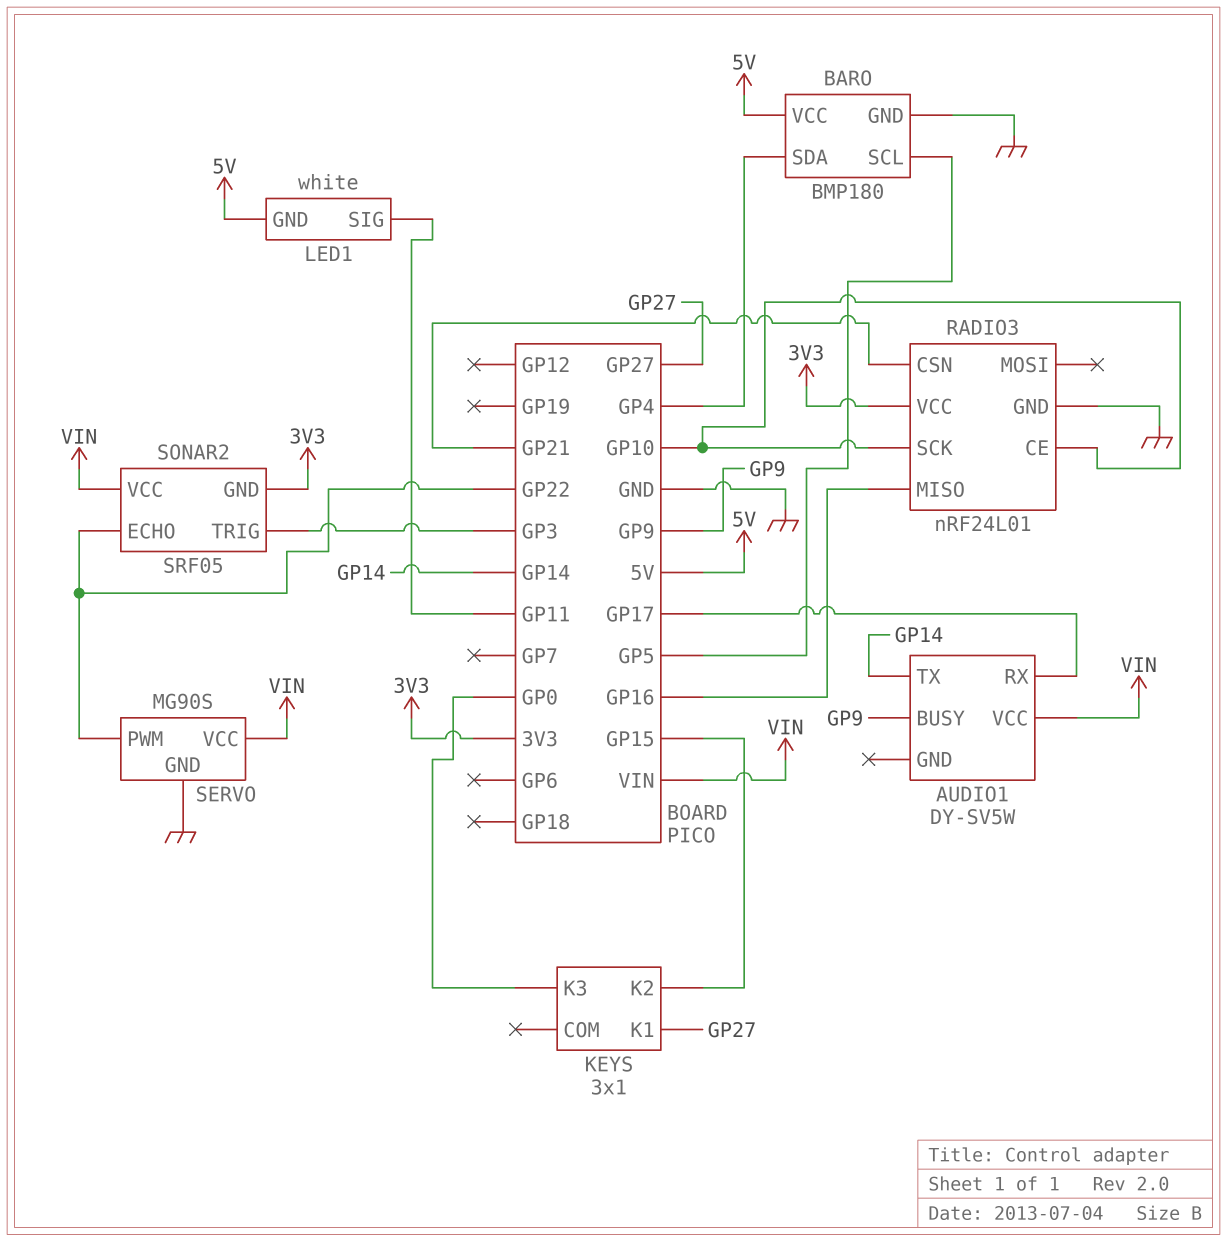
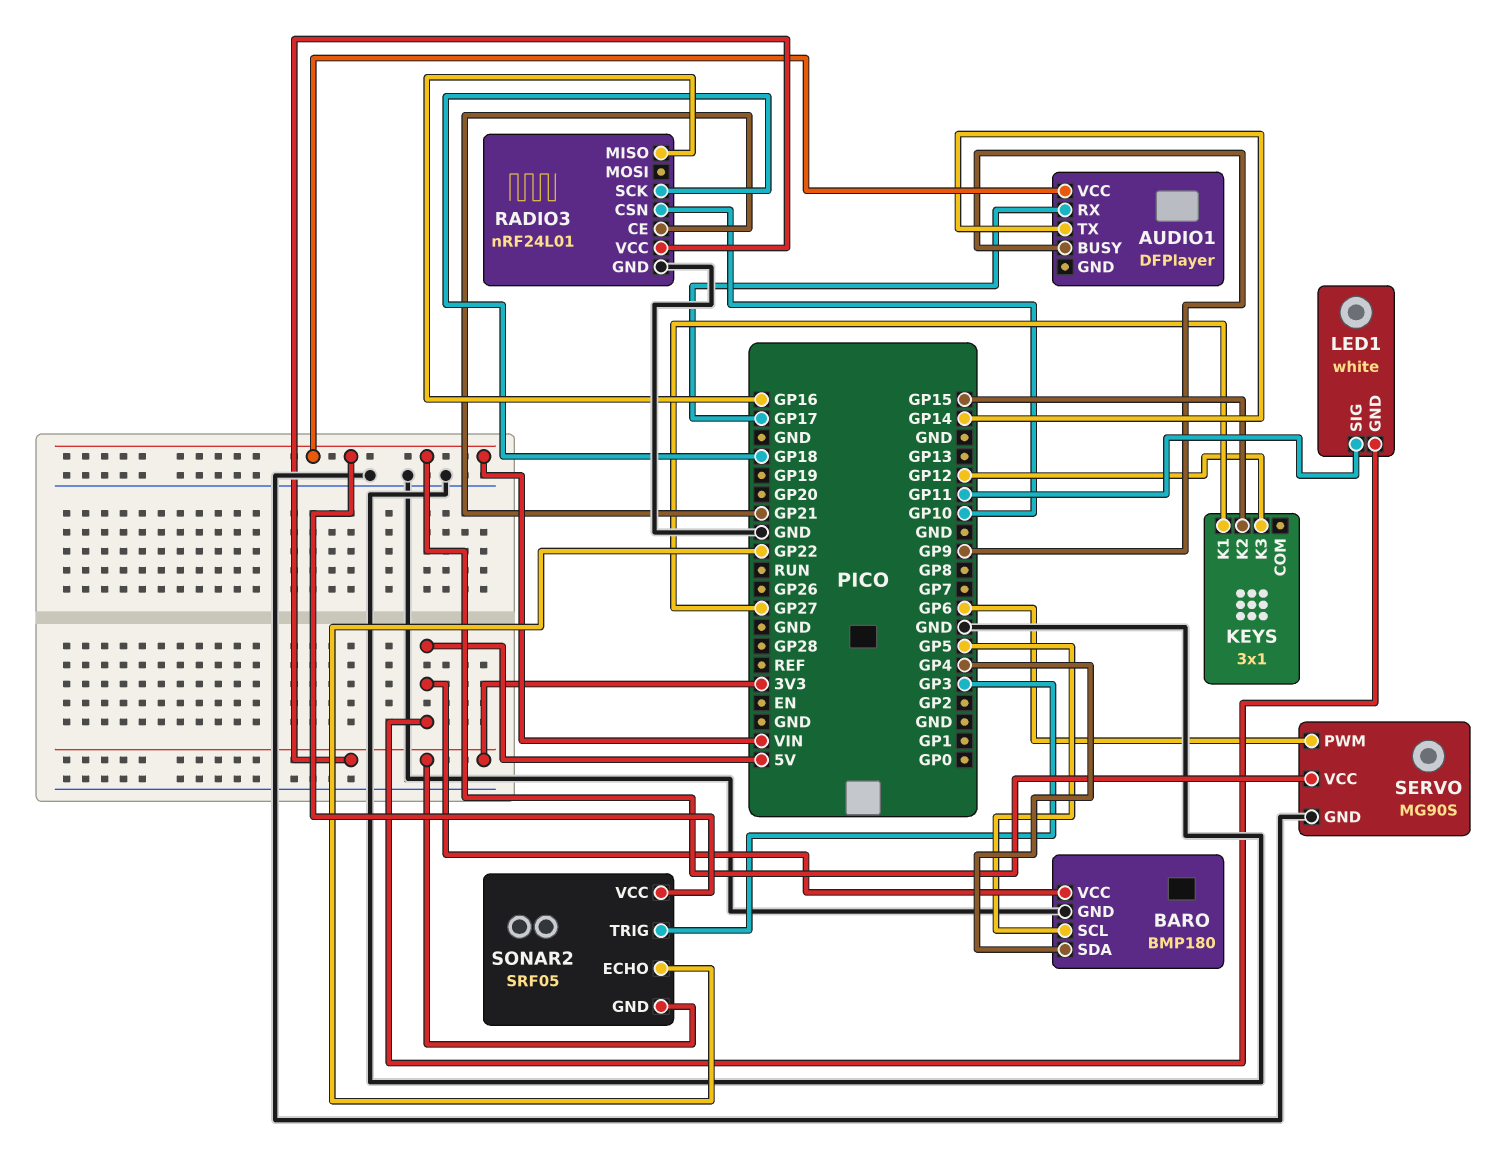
AUDIO1: DY-SV5W -> DFPlayer
KEYS pin K3: GP0 -> GP12
RADIO3 pin CE: GP10 -> GP21
RADIO3 pin CSN: GP21 -> GP10
RADIO3 pin SCK: GP10 -> GP18
SERVO pin PWM: GP22 -> GP6

